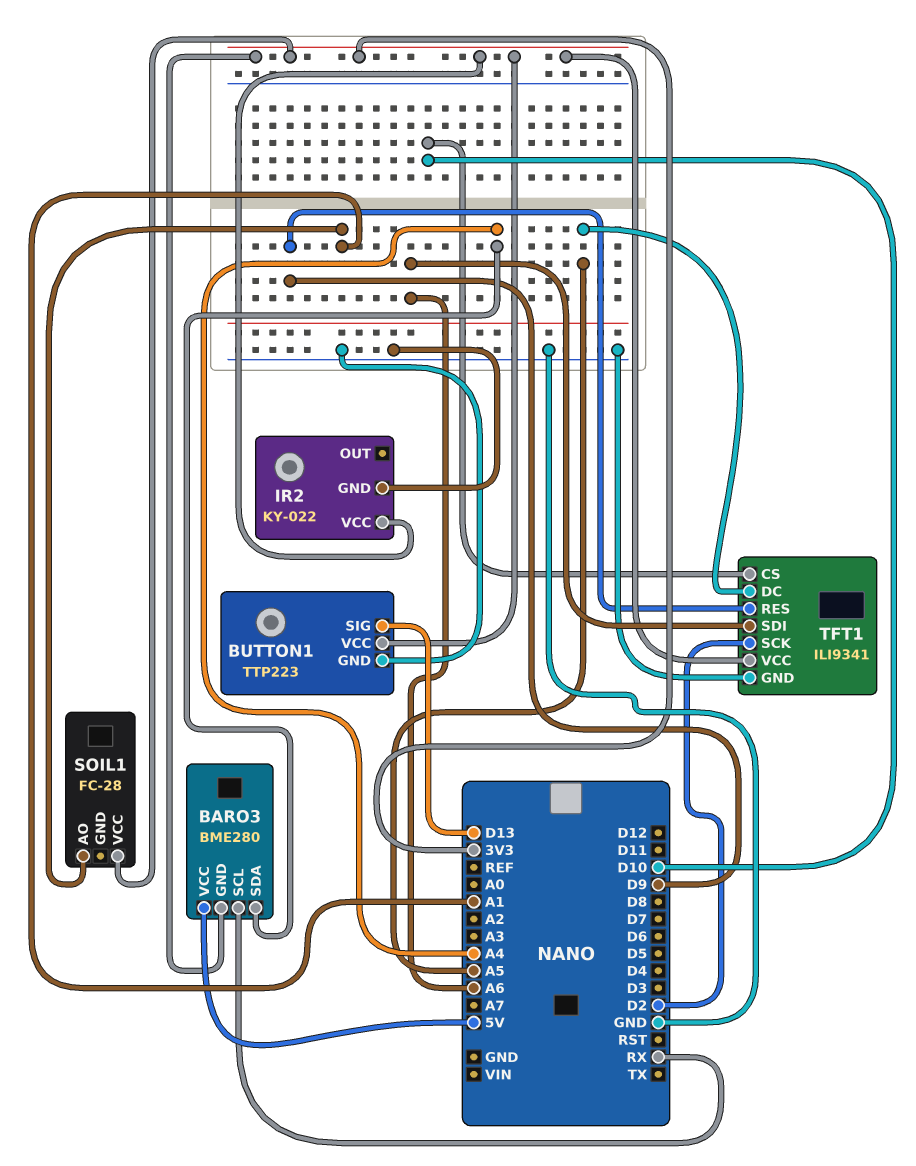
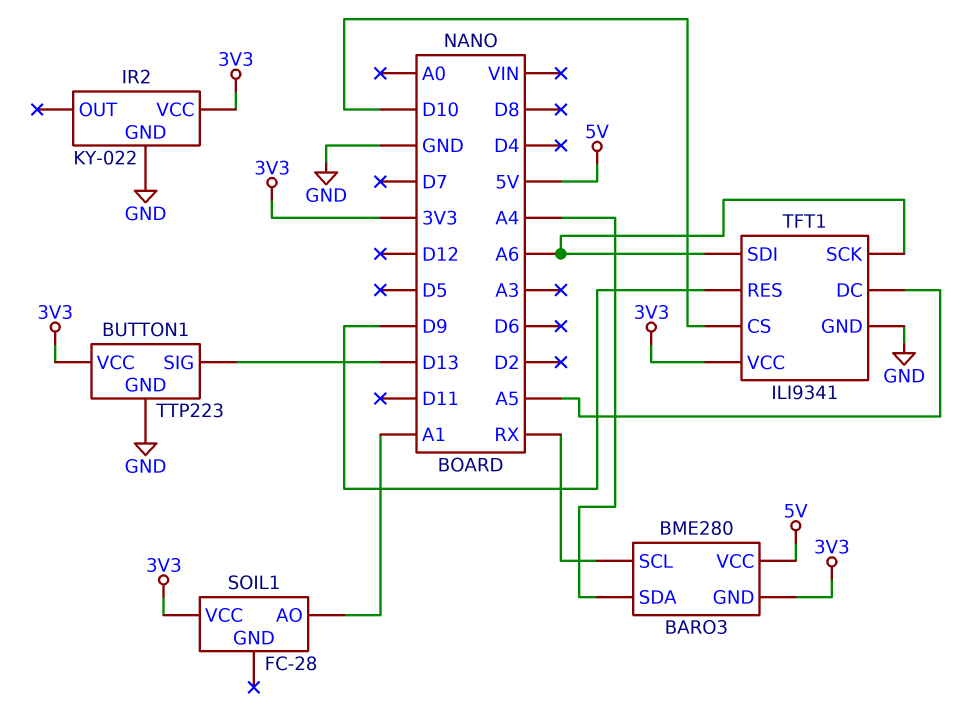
TFT1 pin SCK: D2 -> A6

